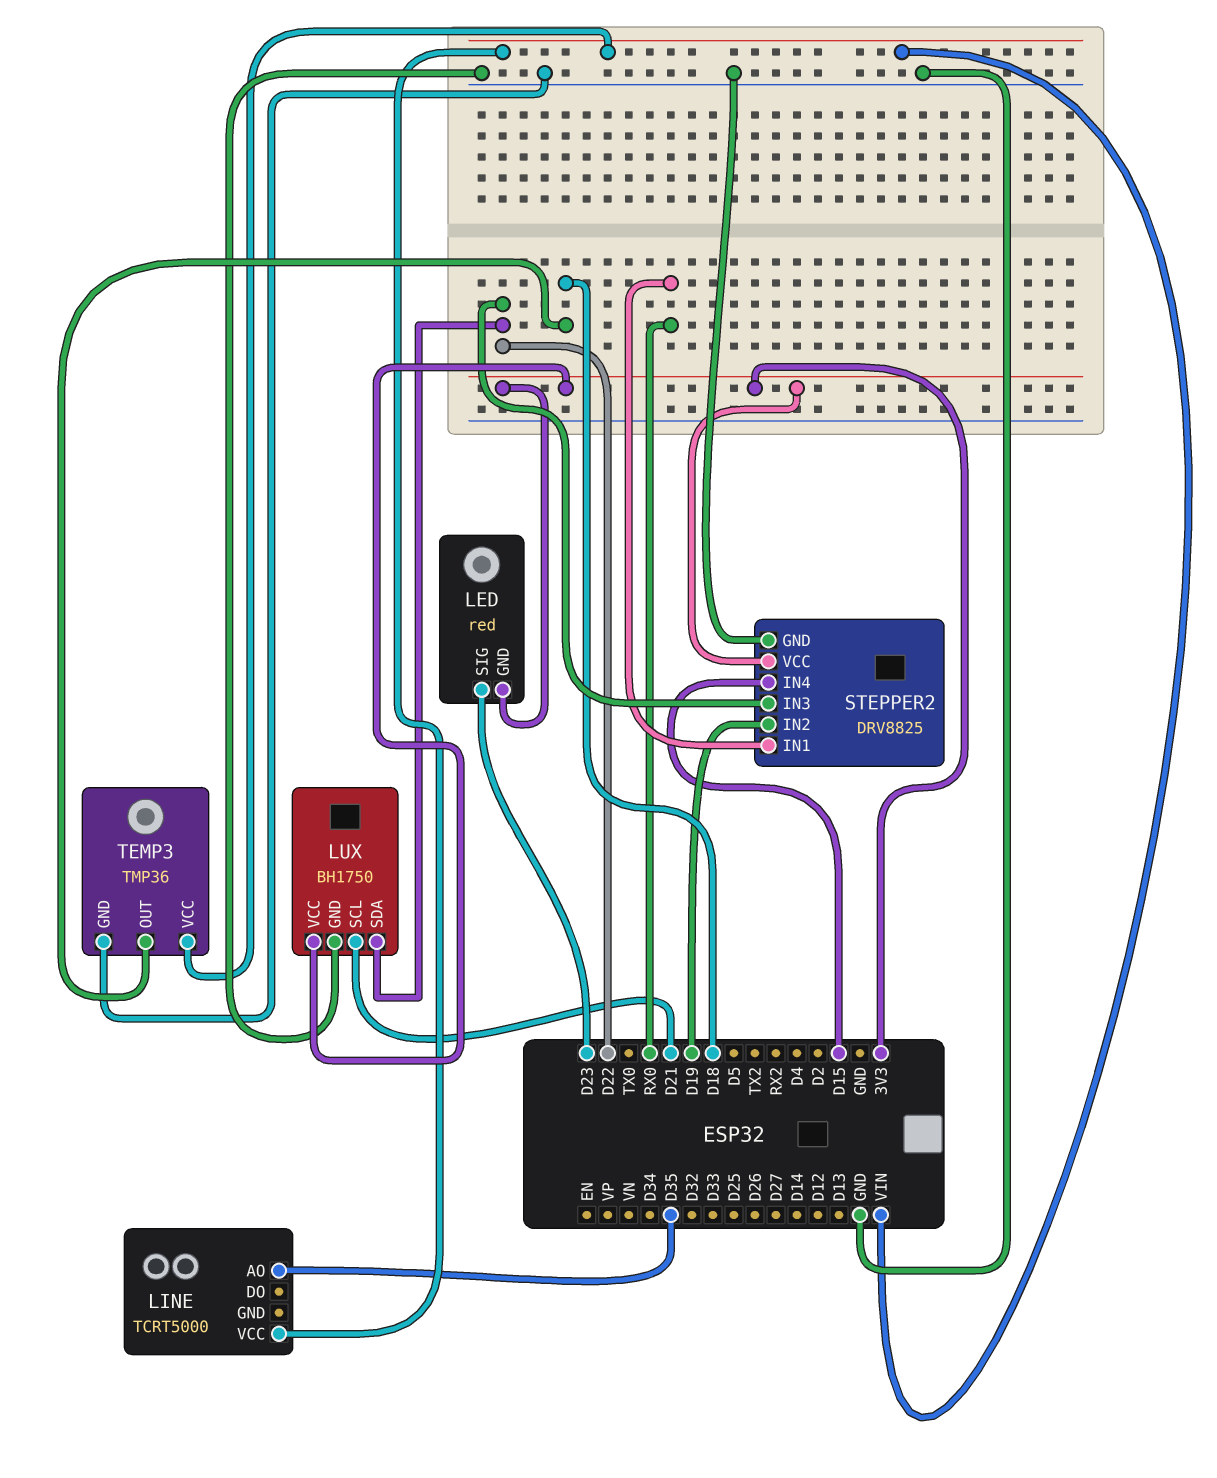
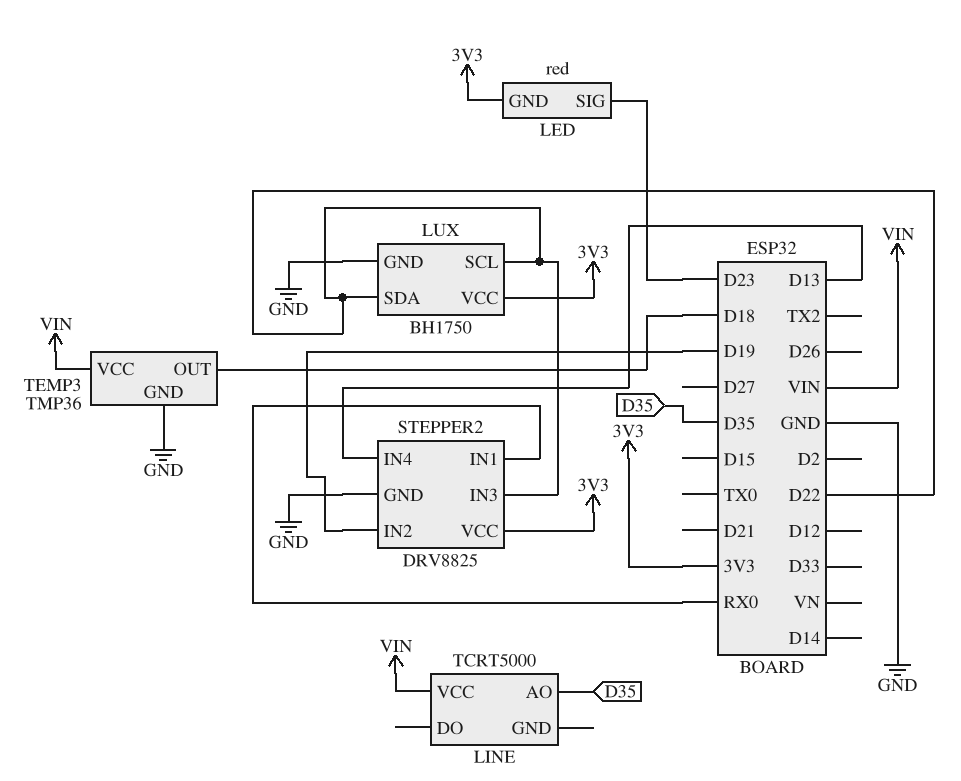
LUX pin SCL: D21 -> D22
STEPPER2 pin IN4: D15 -> D13

